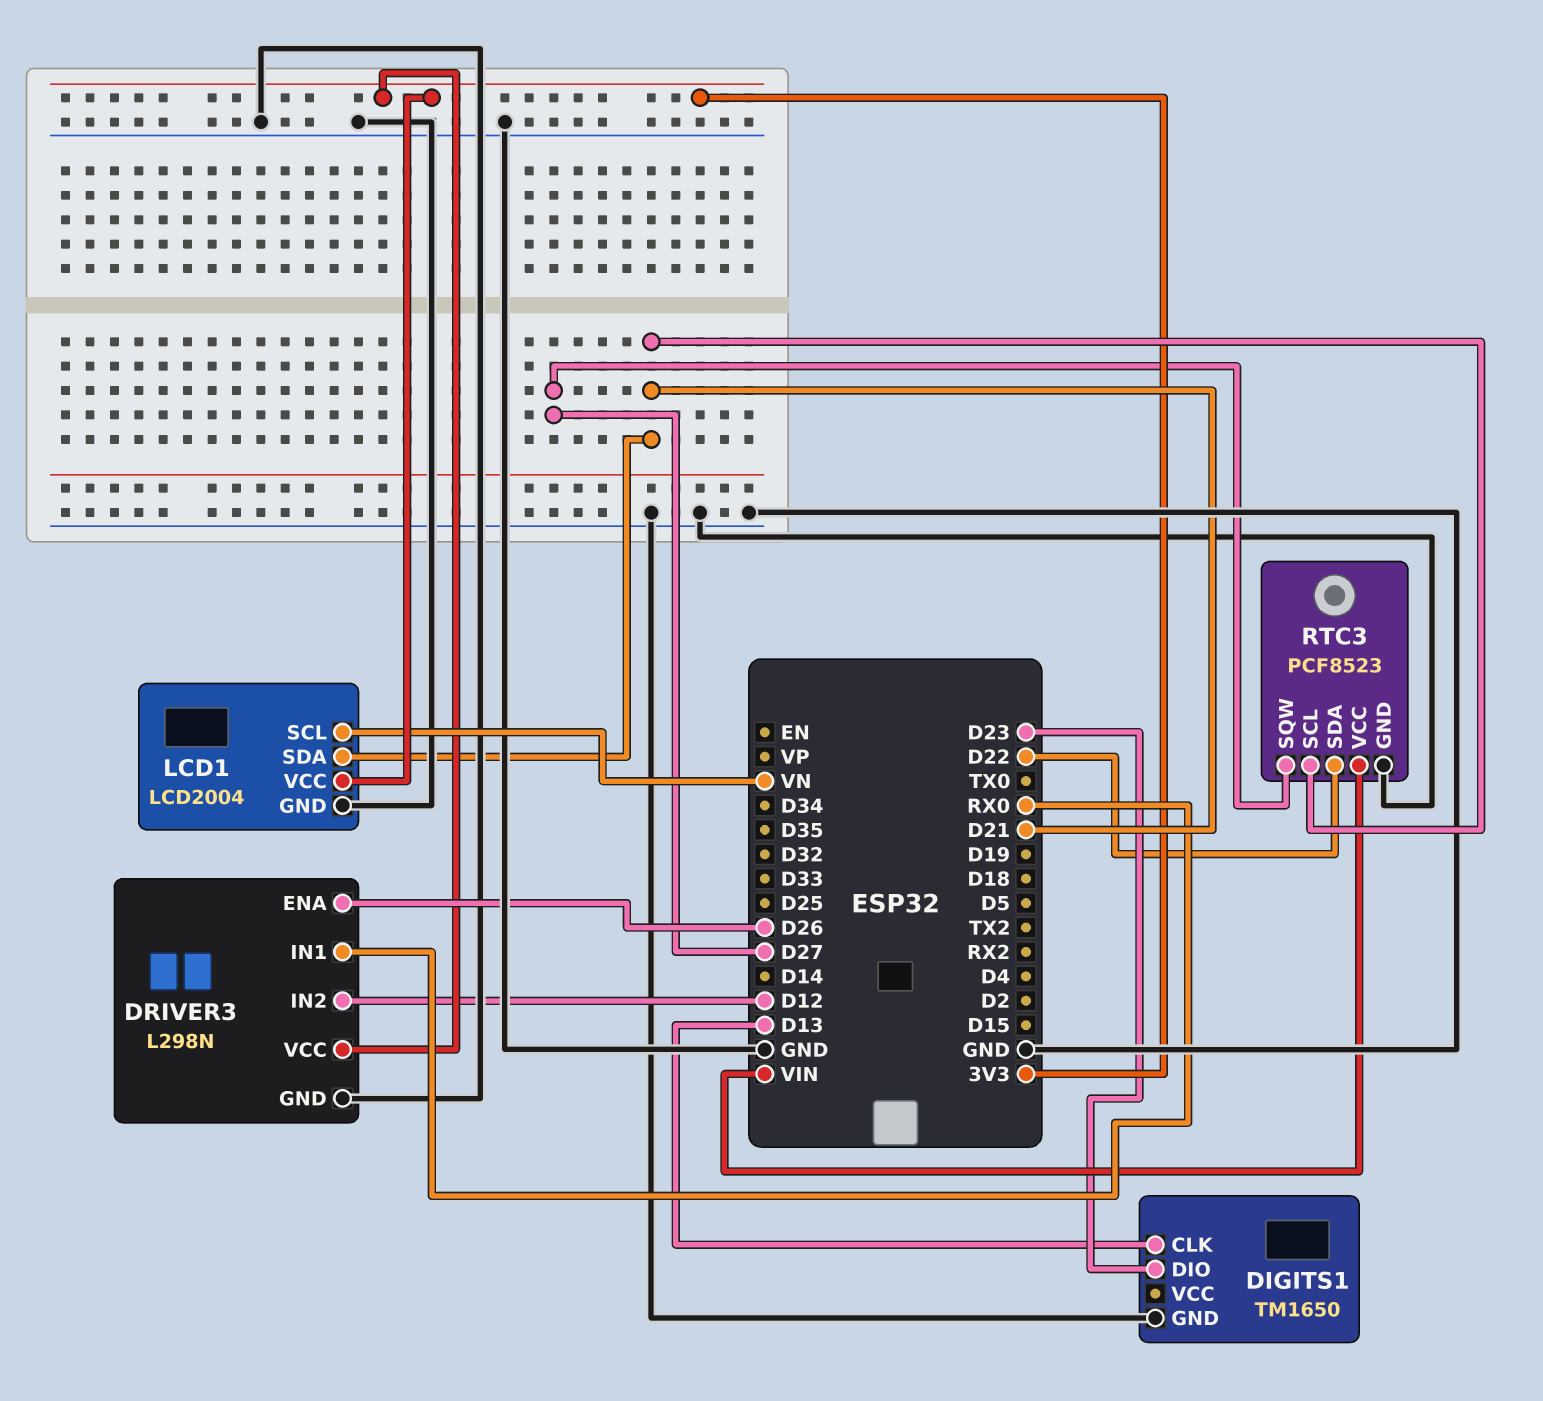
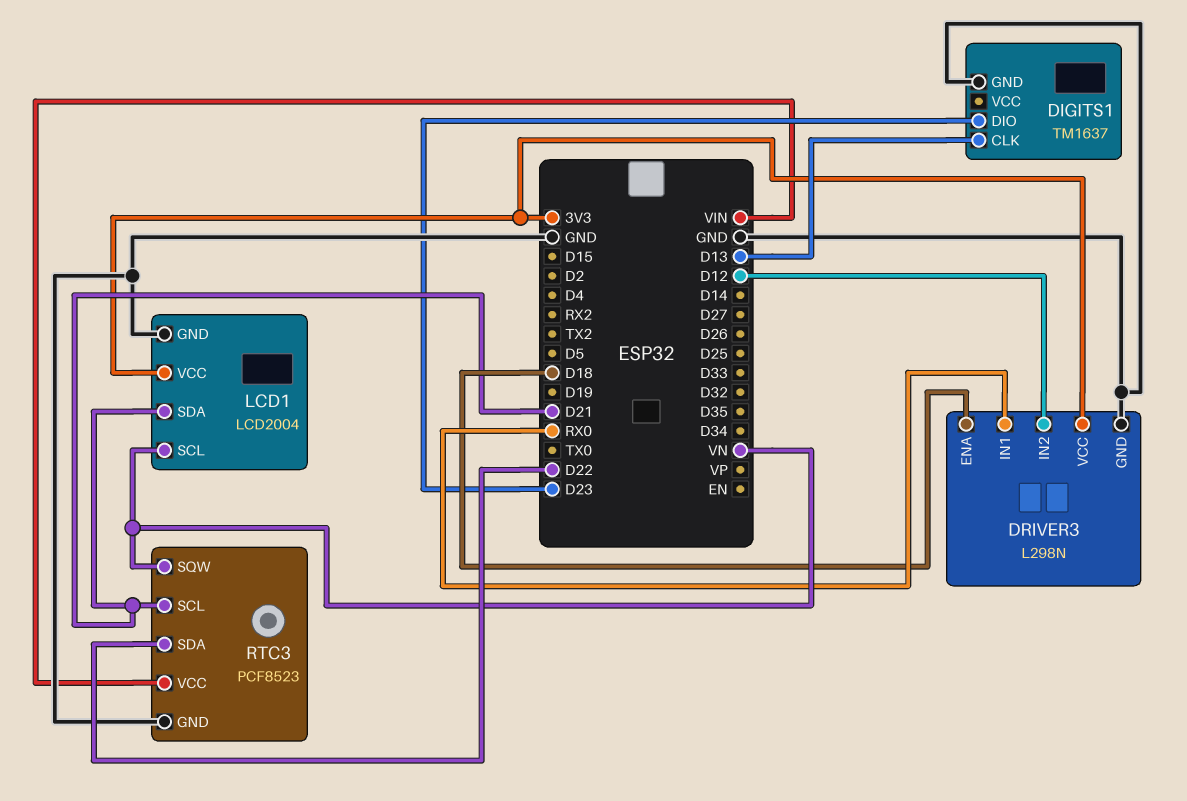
DIGITS1: TM1650 -> TM1637
DRIVER3 pin ENA: D26 -> D18
RTC3 pin SQW: D27 -> VN

